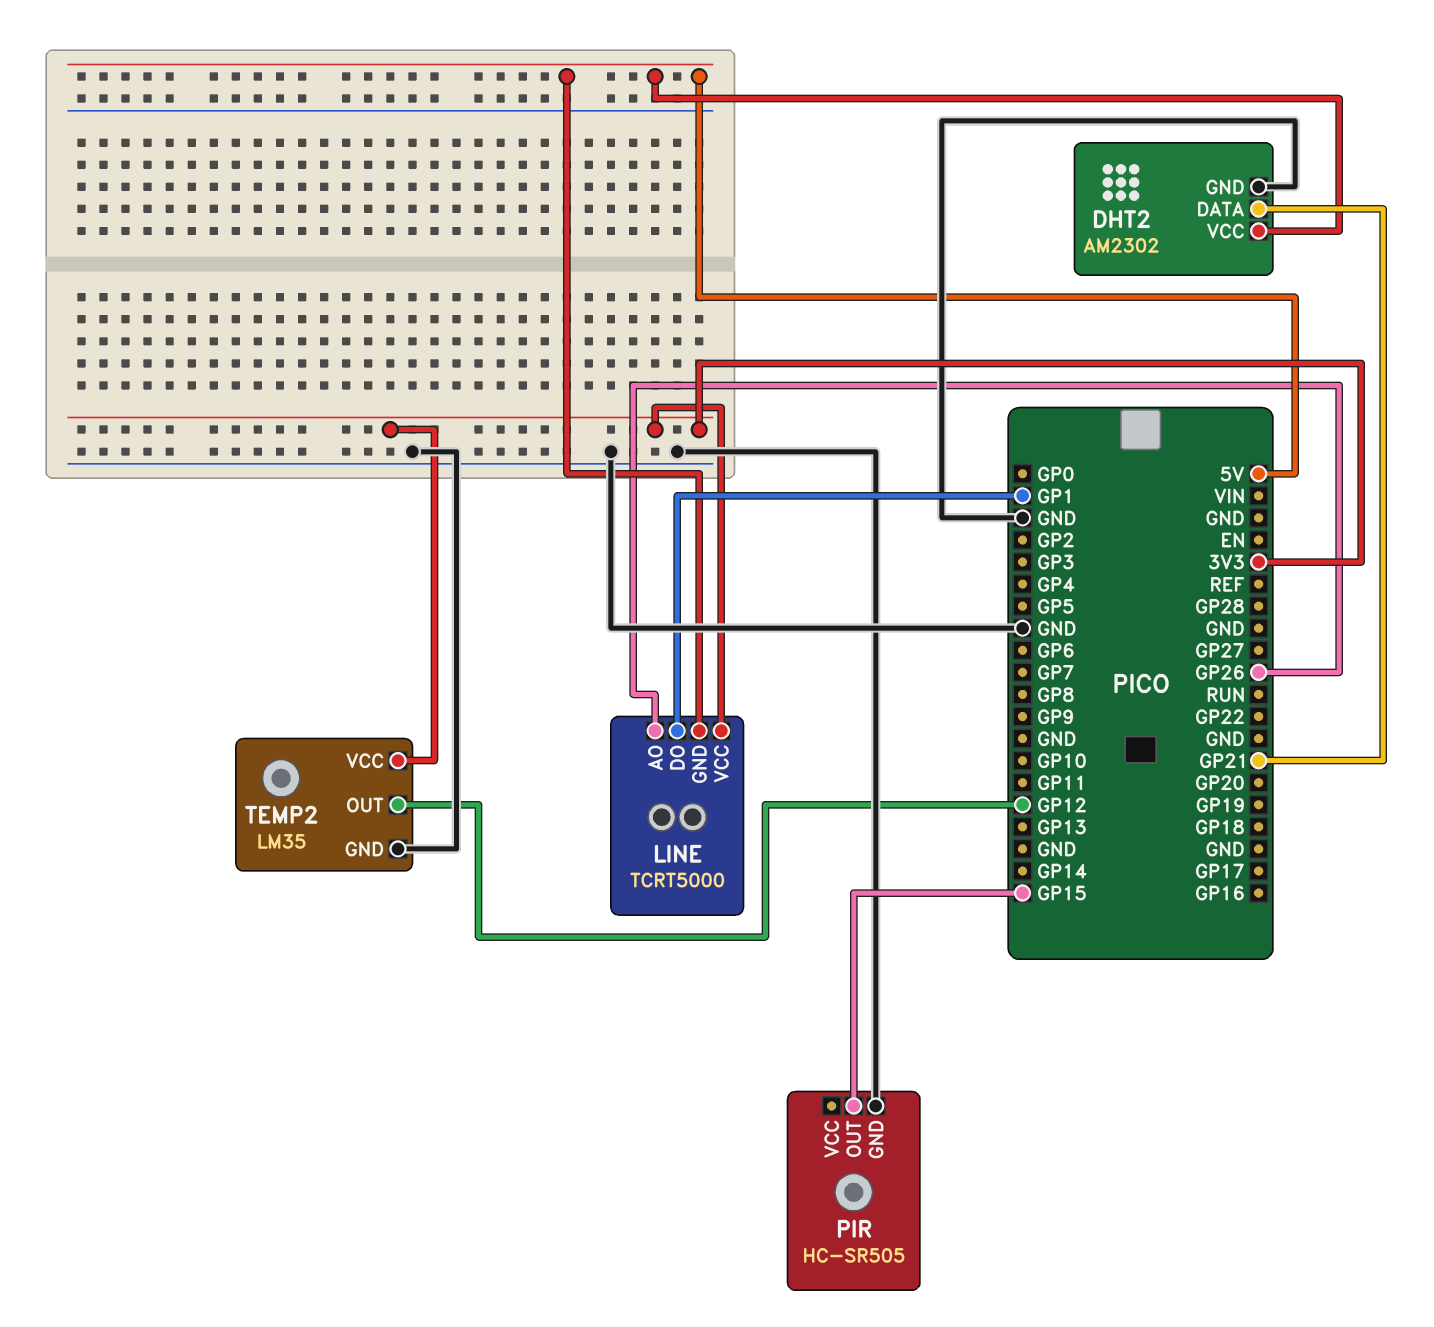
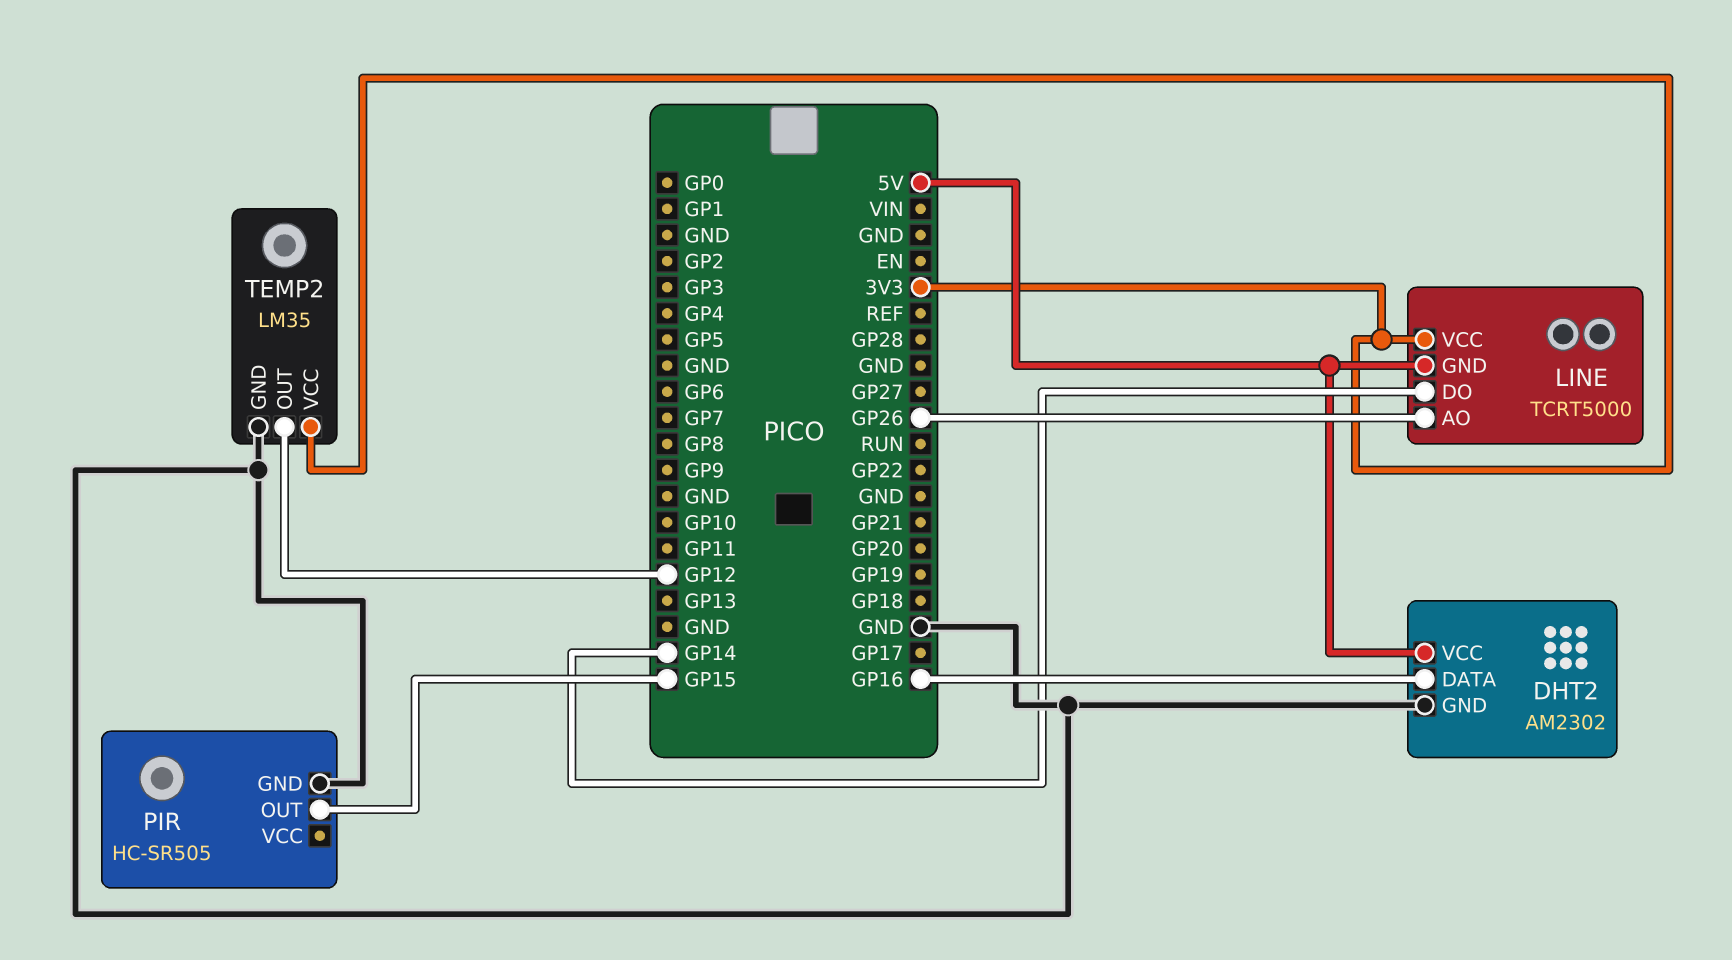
DHT2 pin DATA: GP21 -> GP16
LINE pin DO: GP1 -> GP14

